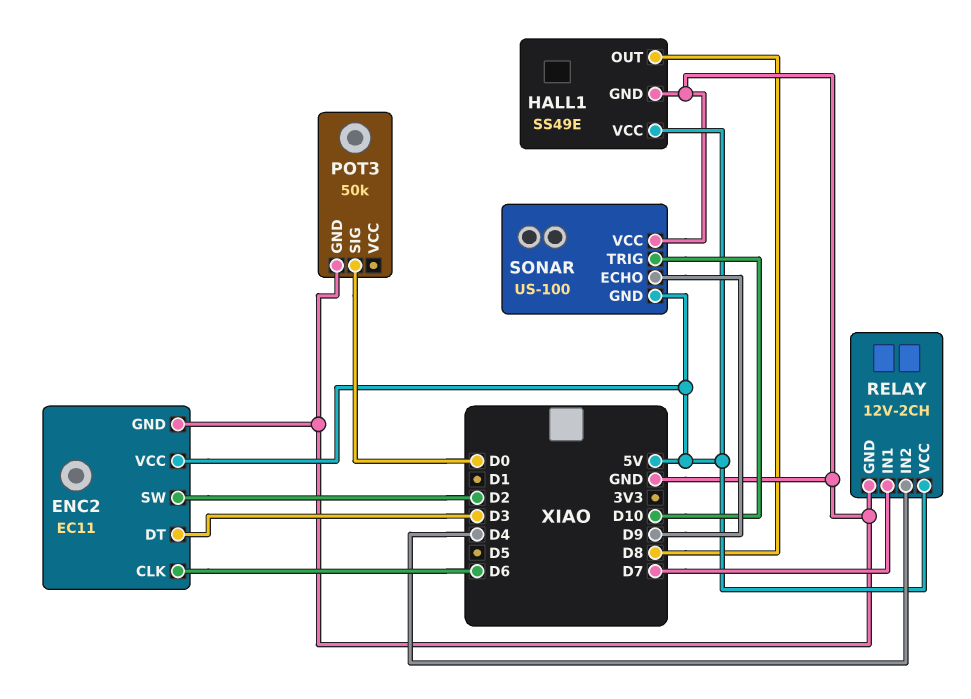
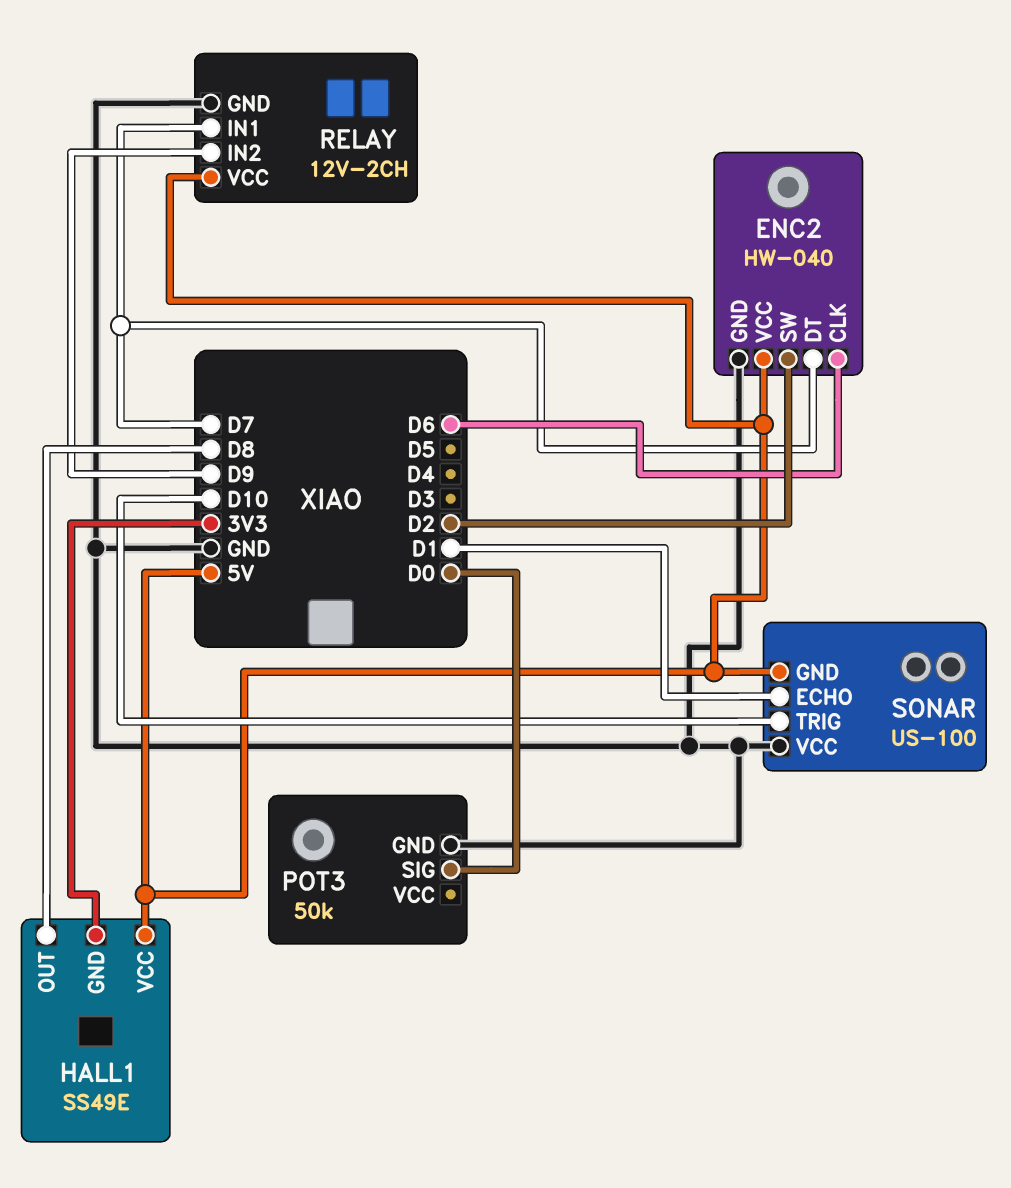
ENC2: EC11 -> HW-040
ENC2 pin DT: D3 -> D7
HALL1 pin GND: GND -> 3V3
RELAY pin IN2: D4 -> D9
SONAR pin ECHO: D9 -> D1

